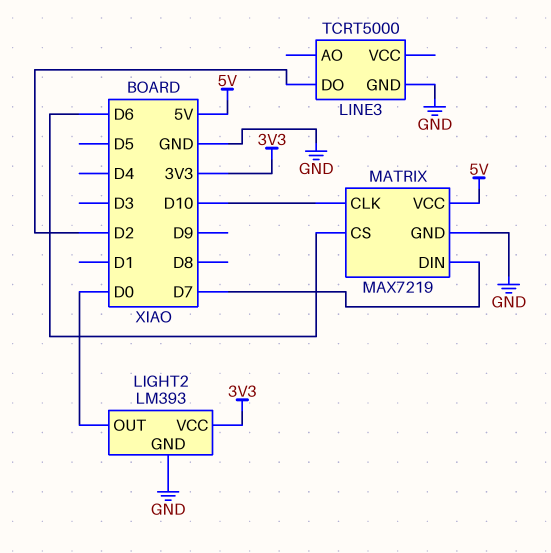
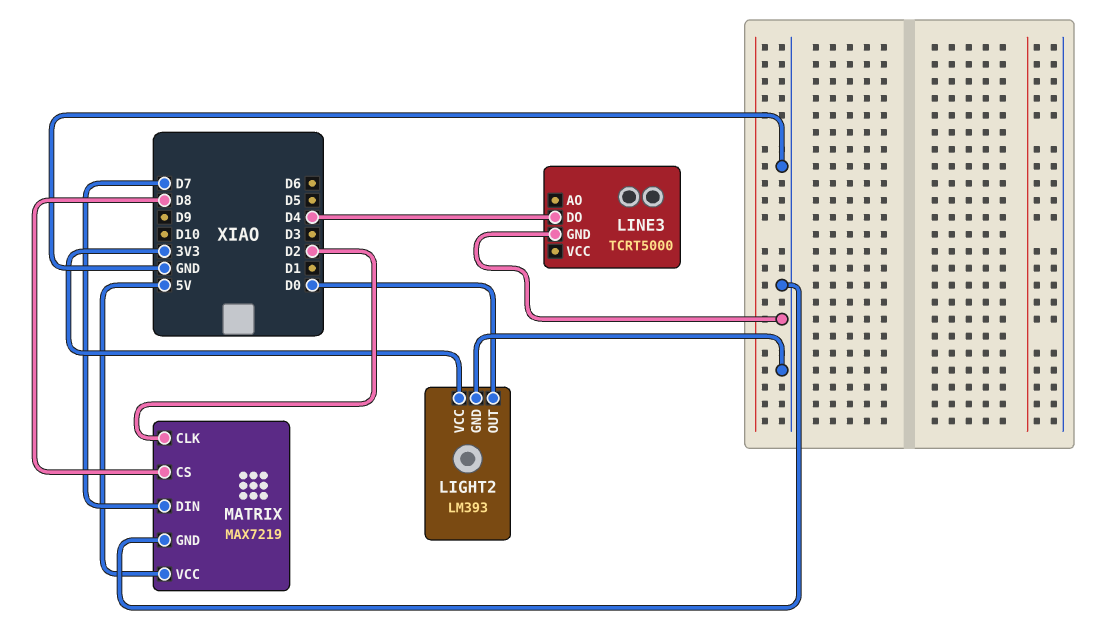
LINE3 pin DO: D2 -> D4
MATRIX pin CLK: D10 -> D2
MATRIX pin CS: D6 -> D8

